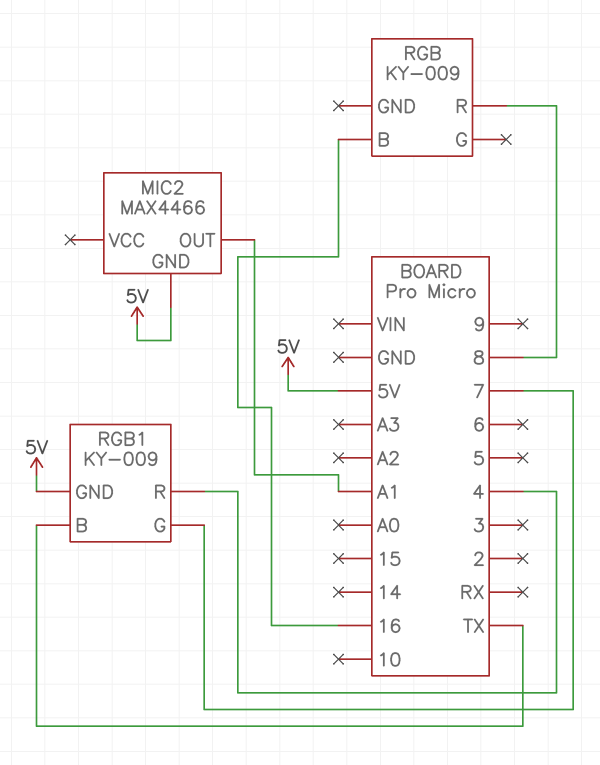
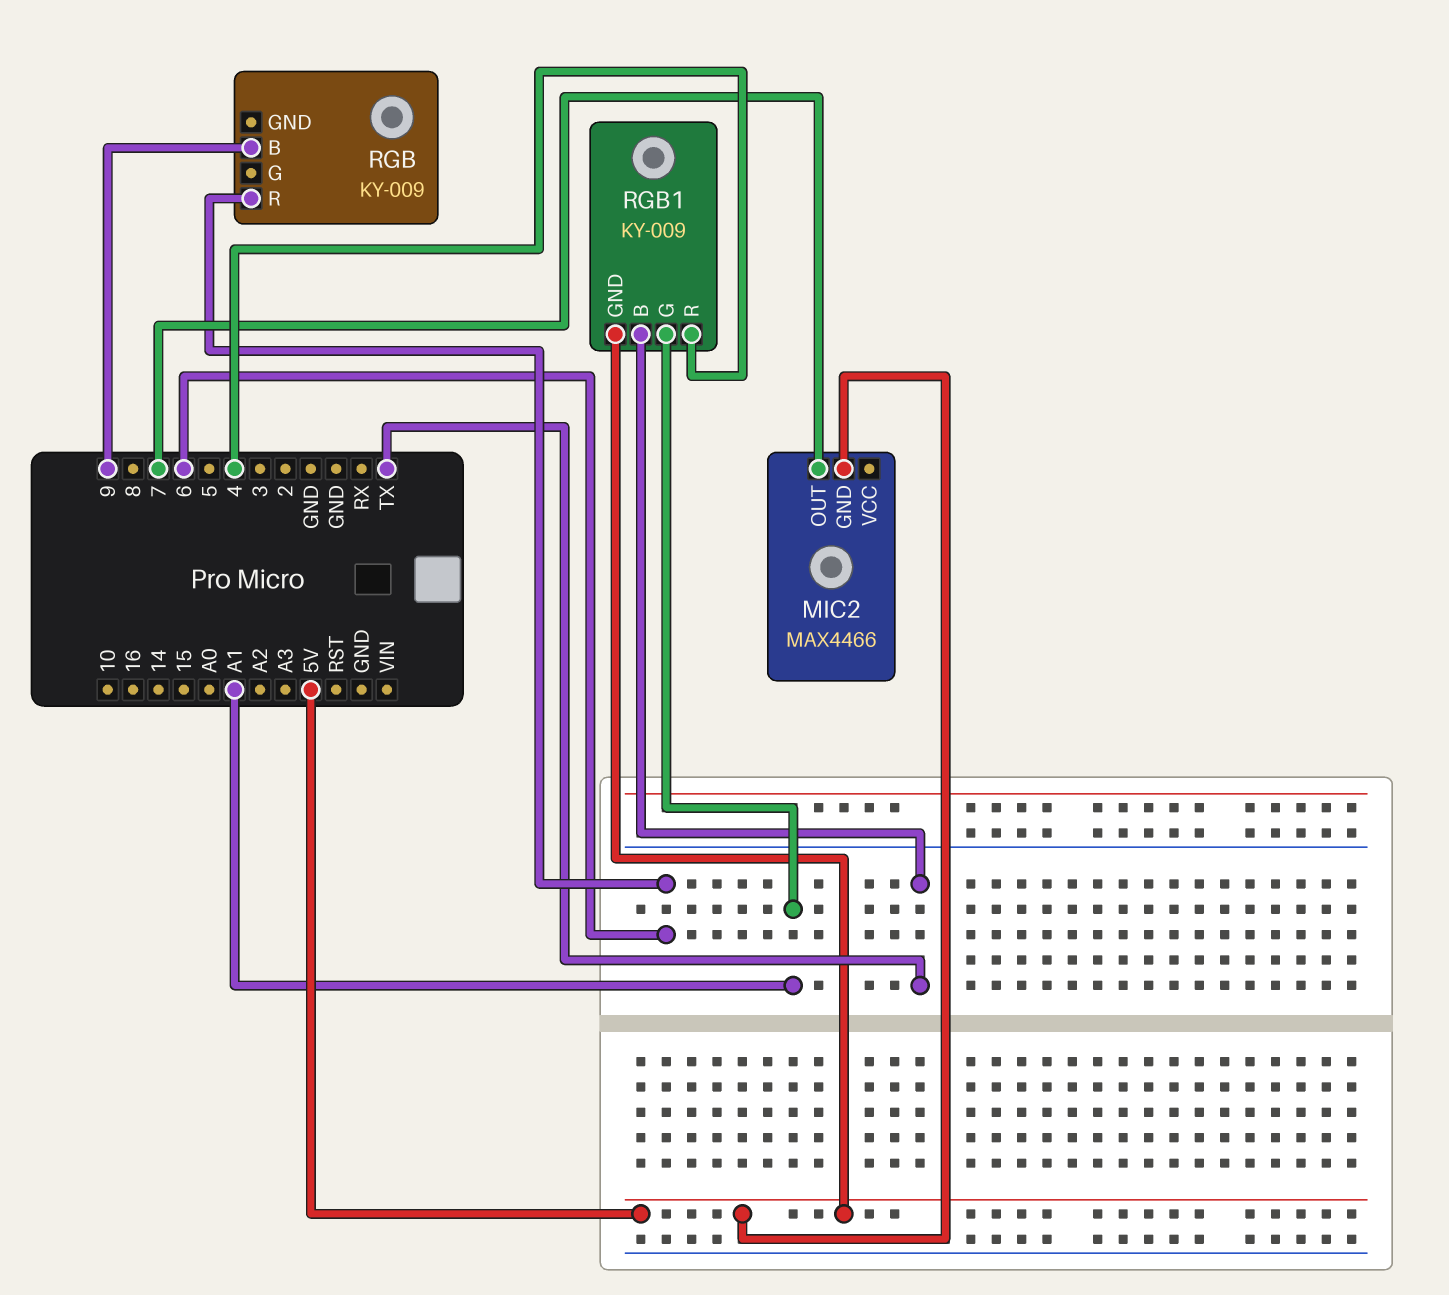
MIC2 pin OUT: A1 -> 7
RGB pin B: 16 -> 9
RGB pin R: 8 -> 6
RGB1 pin G: 7 -> A1

